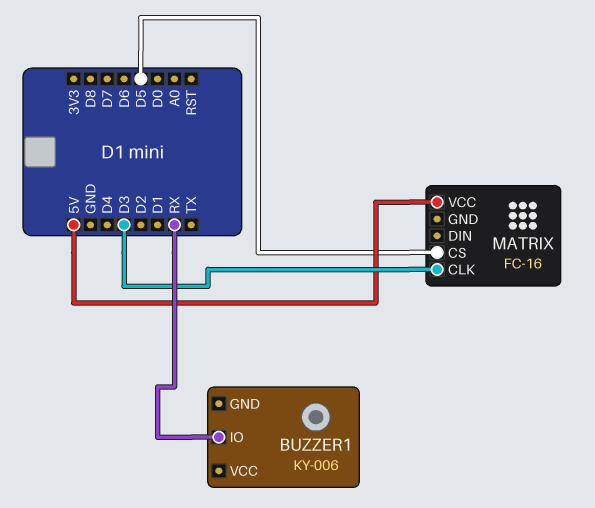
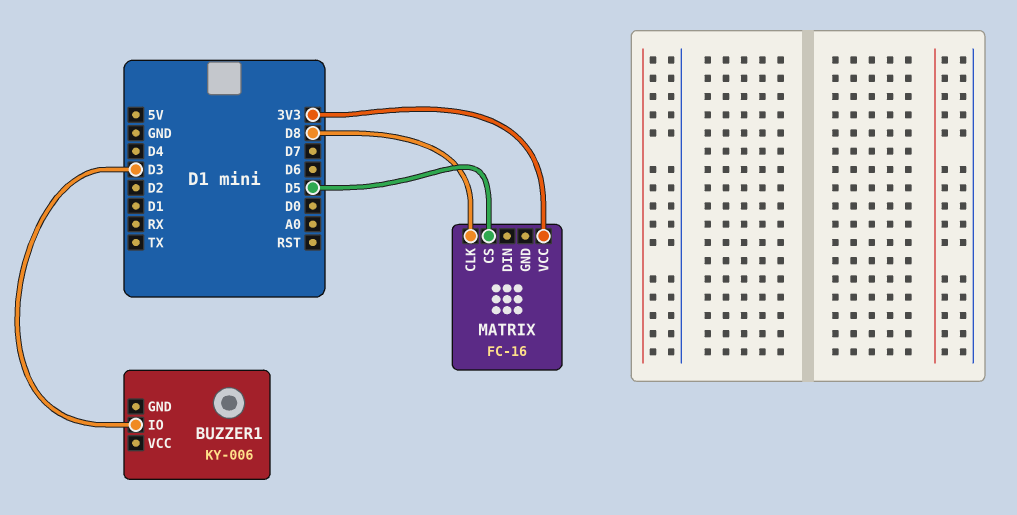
BUZZER1 pin IO: RX -> D3
MATRIX pin CLK: D3 -> D8
MATRIX pin VCC: 5V -> 3V3

